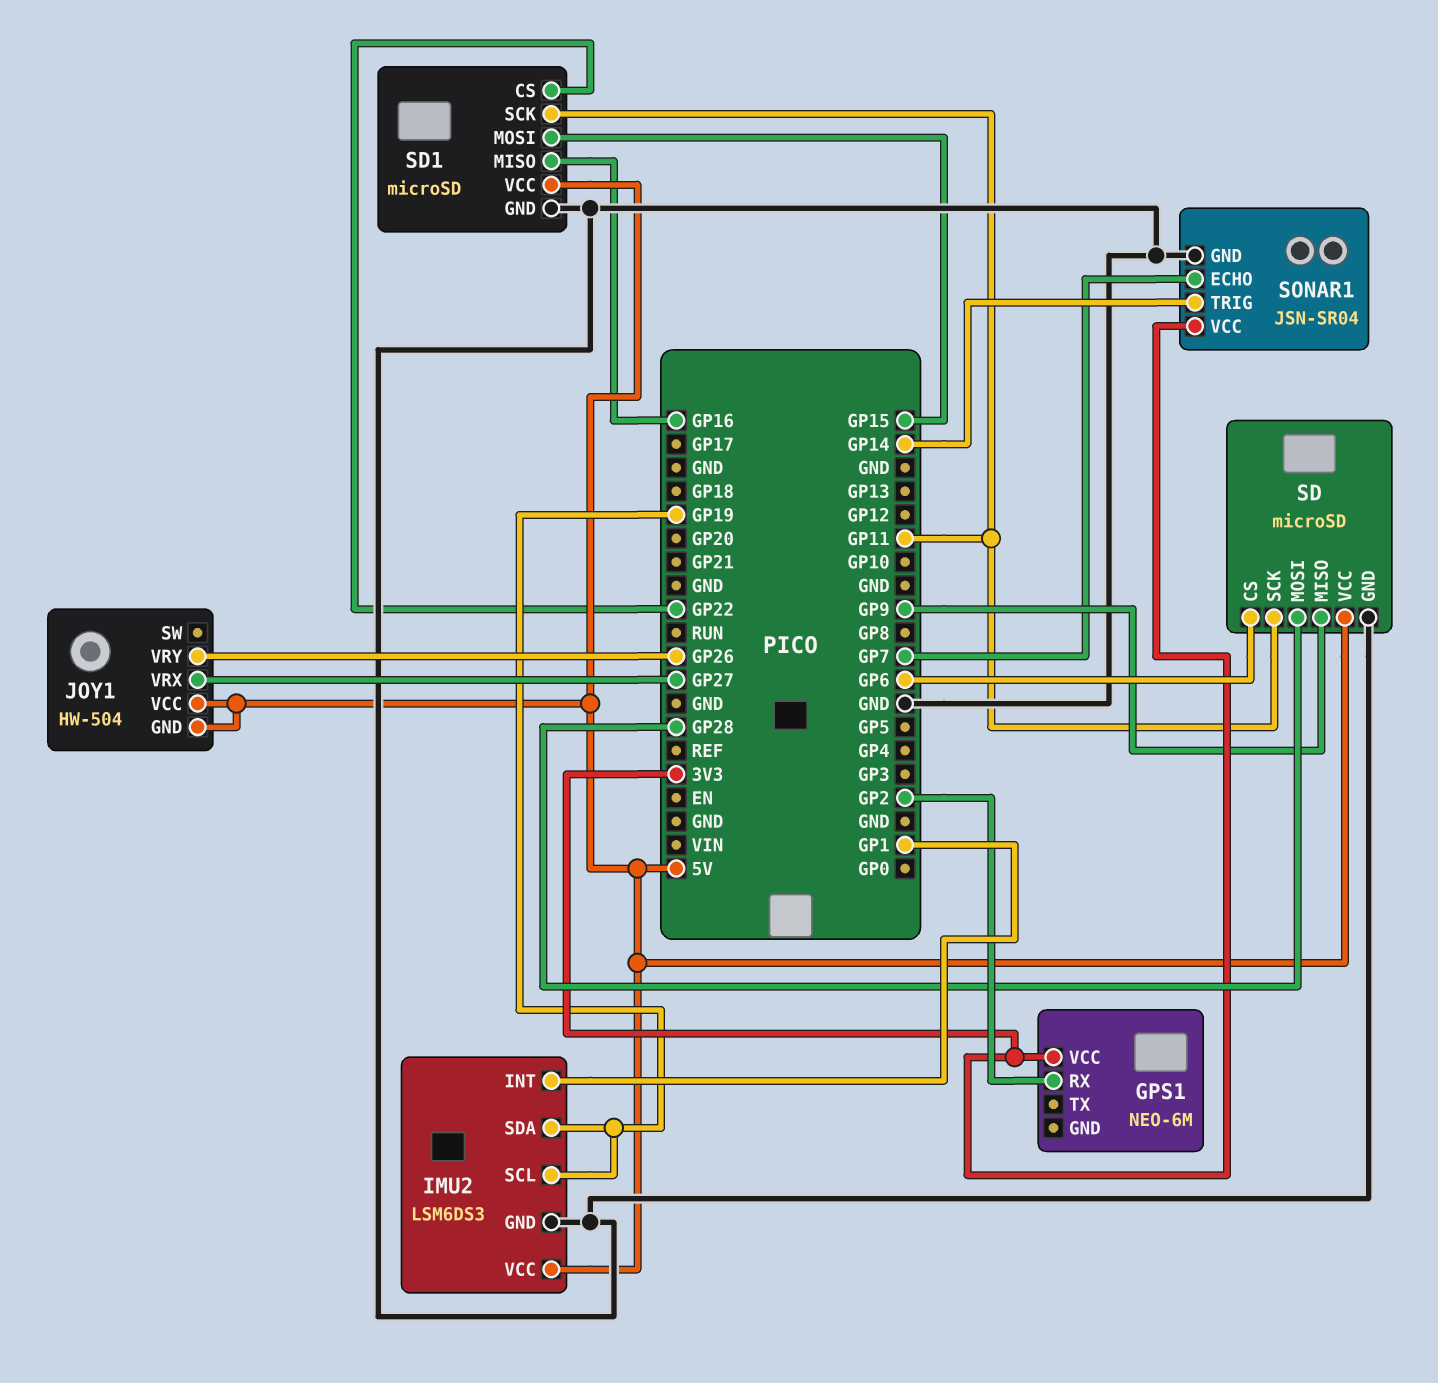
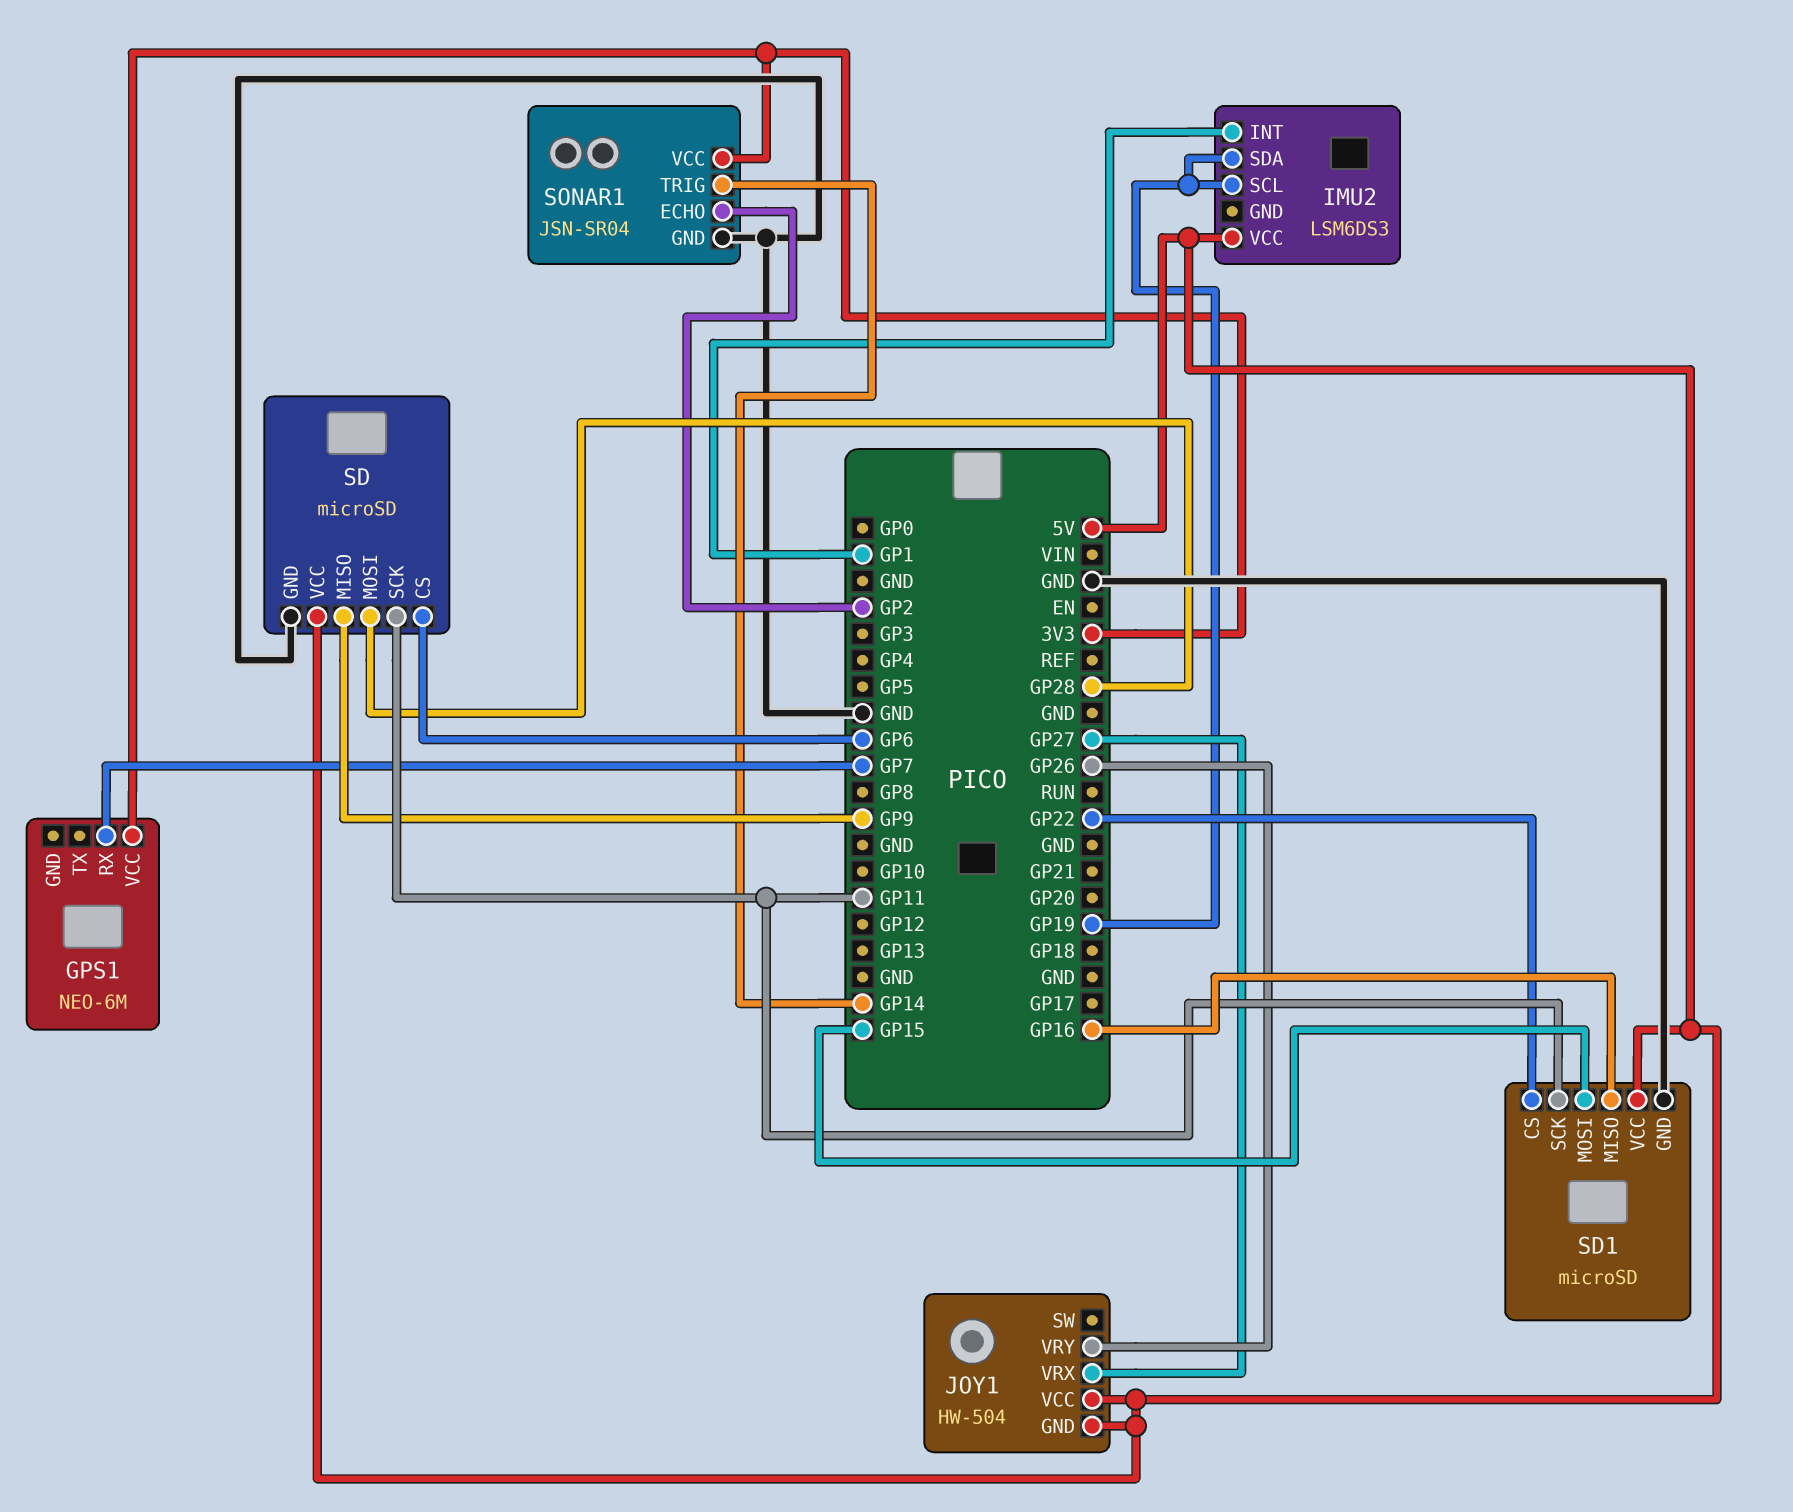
GPS1 pin RX: GP2 -> GP7
IMU2 pin GND: GND -> none
SONAR1 pin ECHO: GP7 -> GP2

